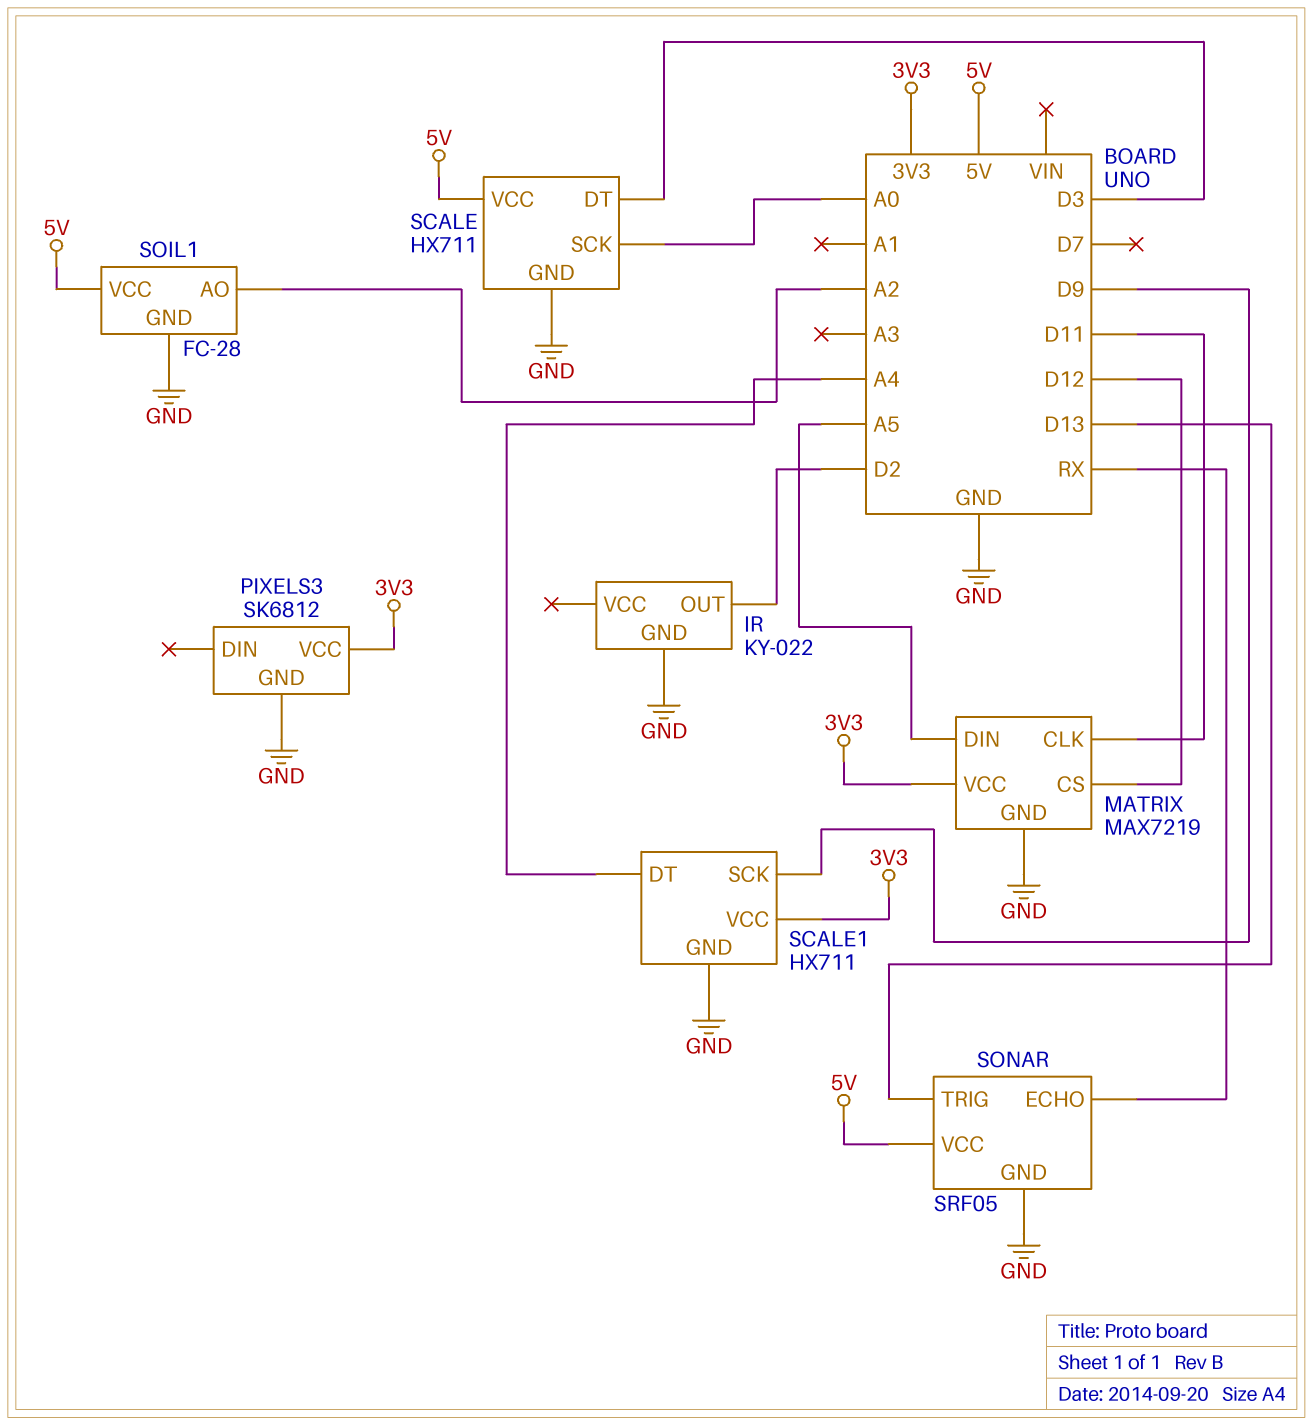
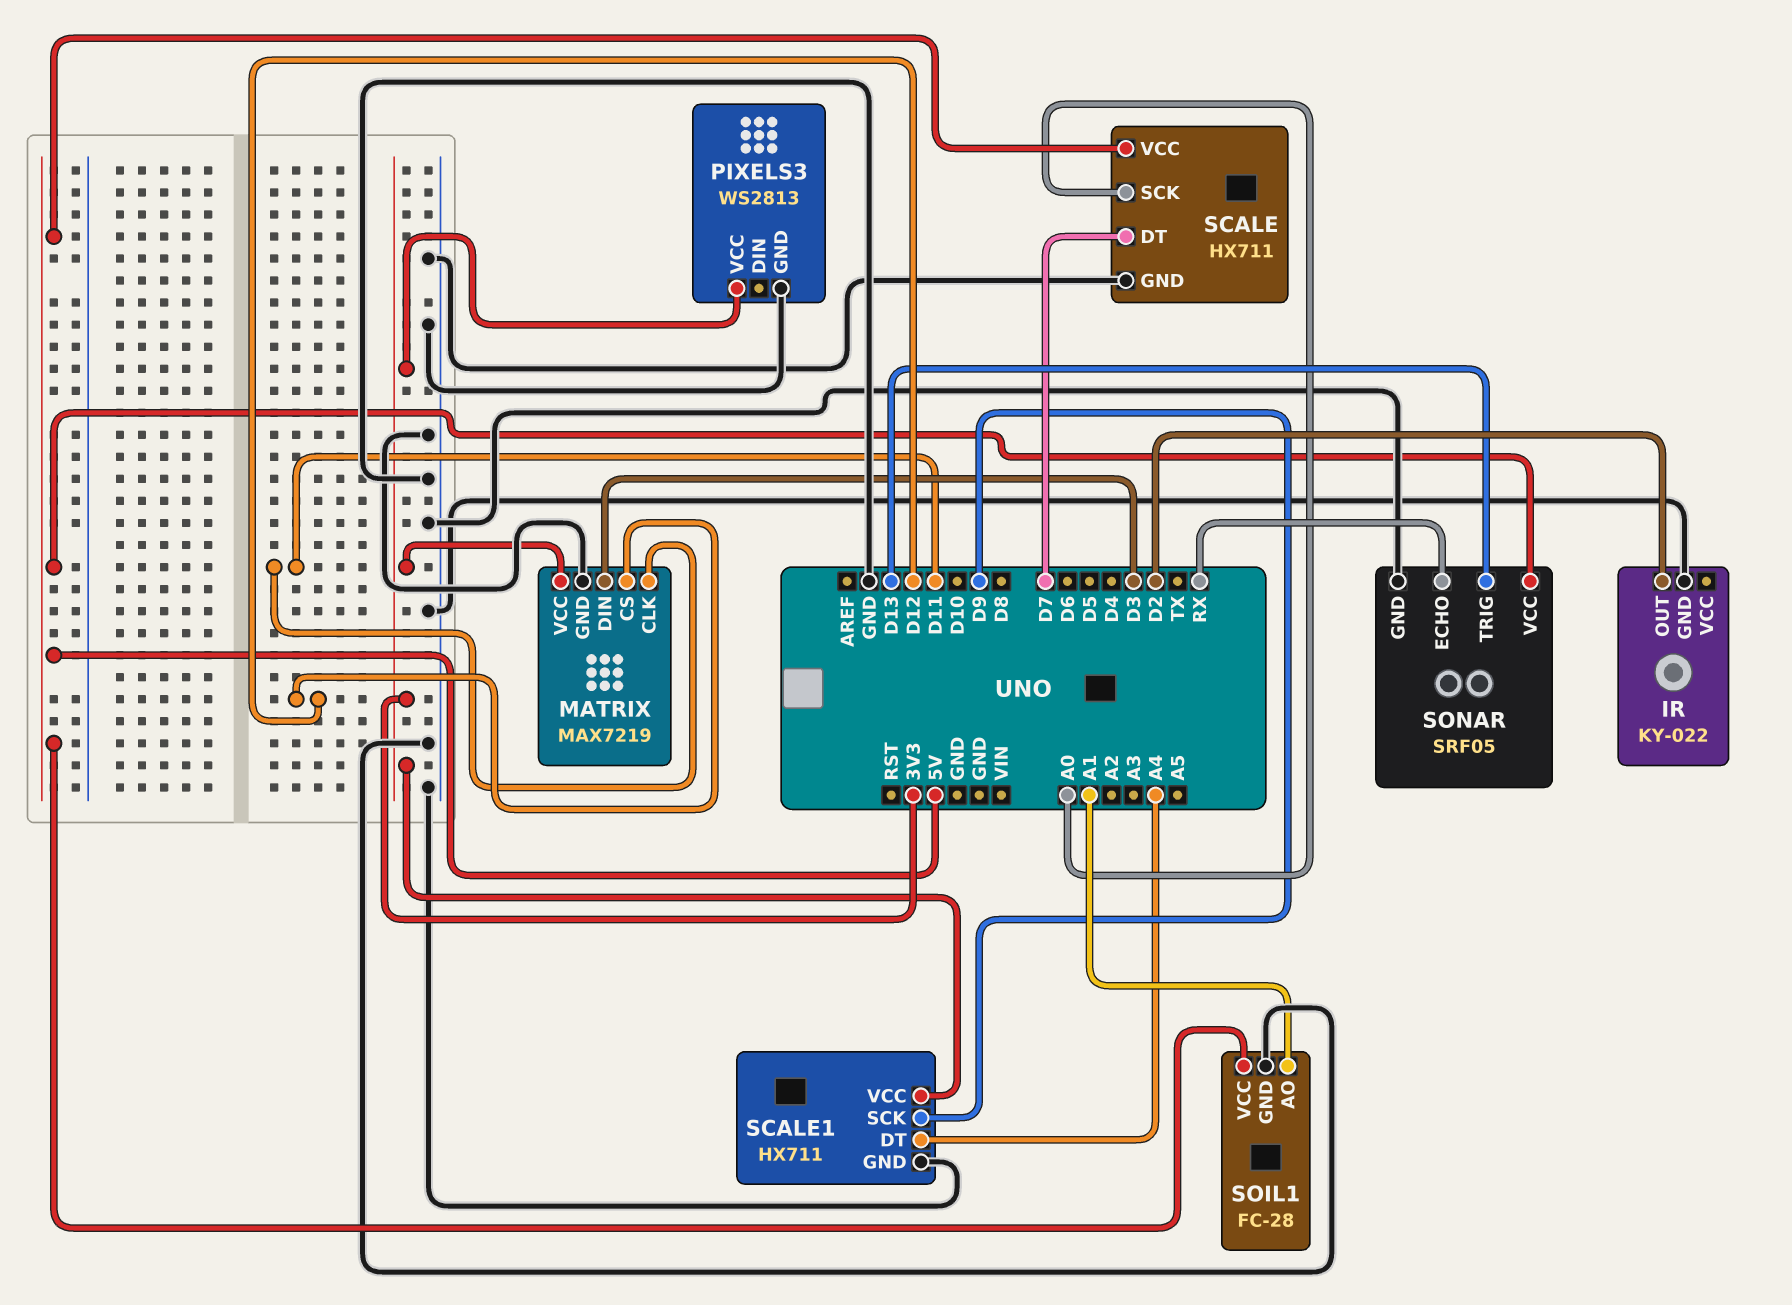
MATRIX pin DIN: A5 -> D3
PIXELS3: SK6812 -> WS2813
SCALE pin DT: D3 -> D7
SOIL1 pin AO: A2 -> A1

